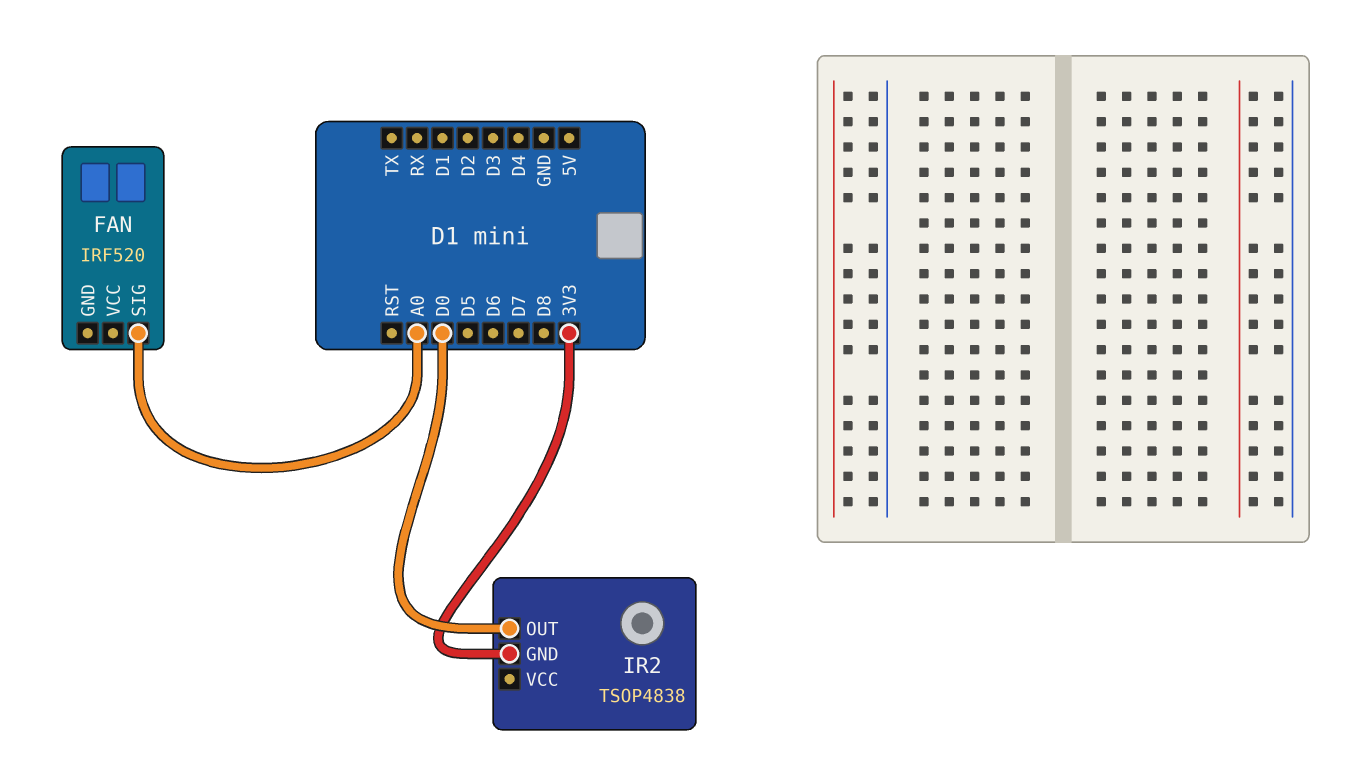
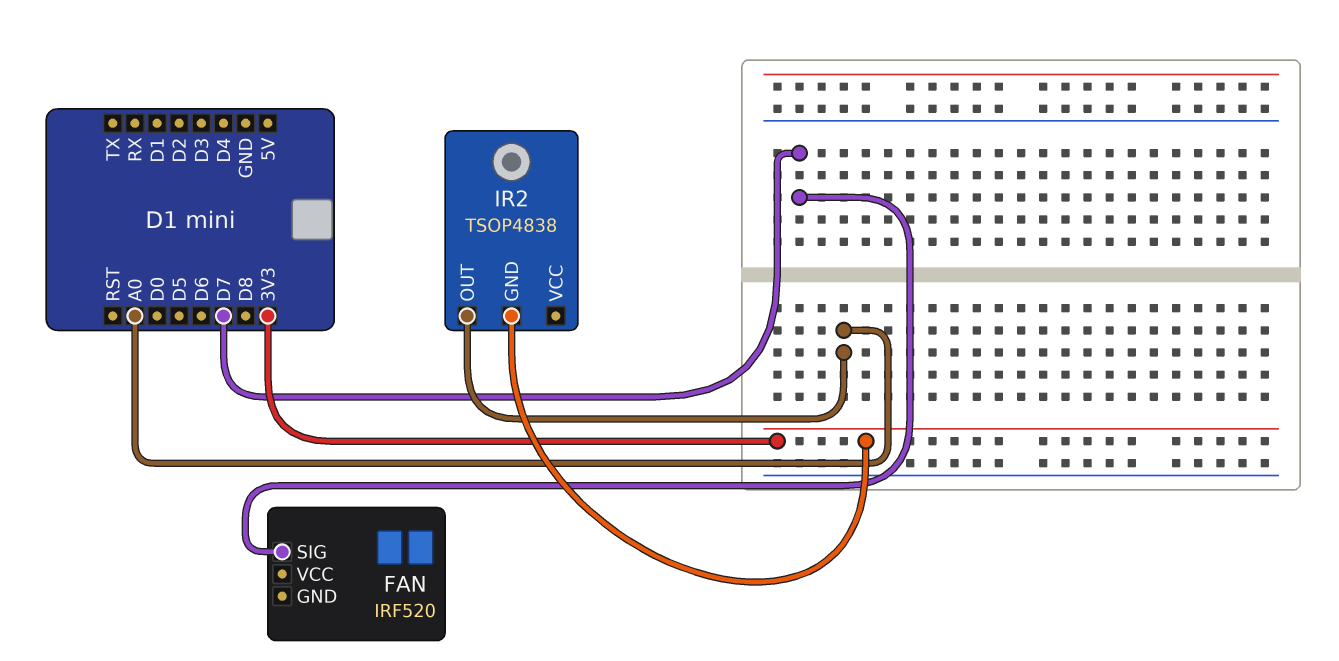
FAN pin SIG: A0 -> D7
IR2 pin OUT: D0 -> A0

